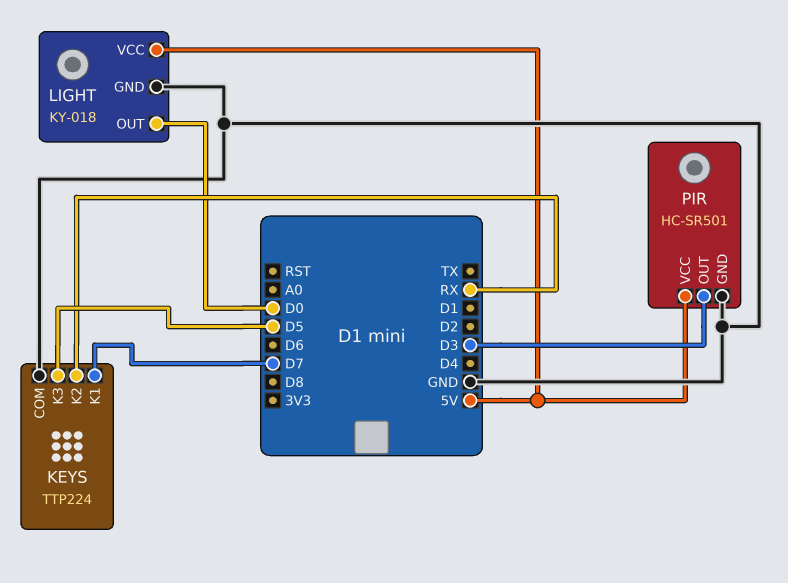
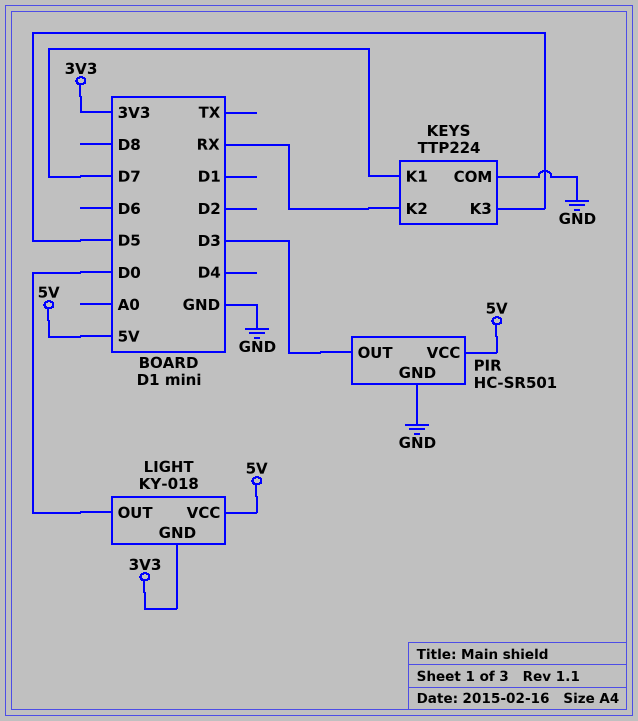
LIGHT pin GND: GND -> 3V3

